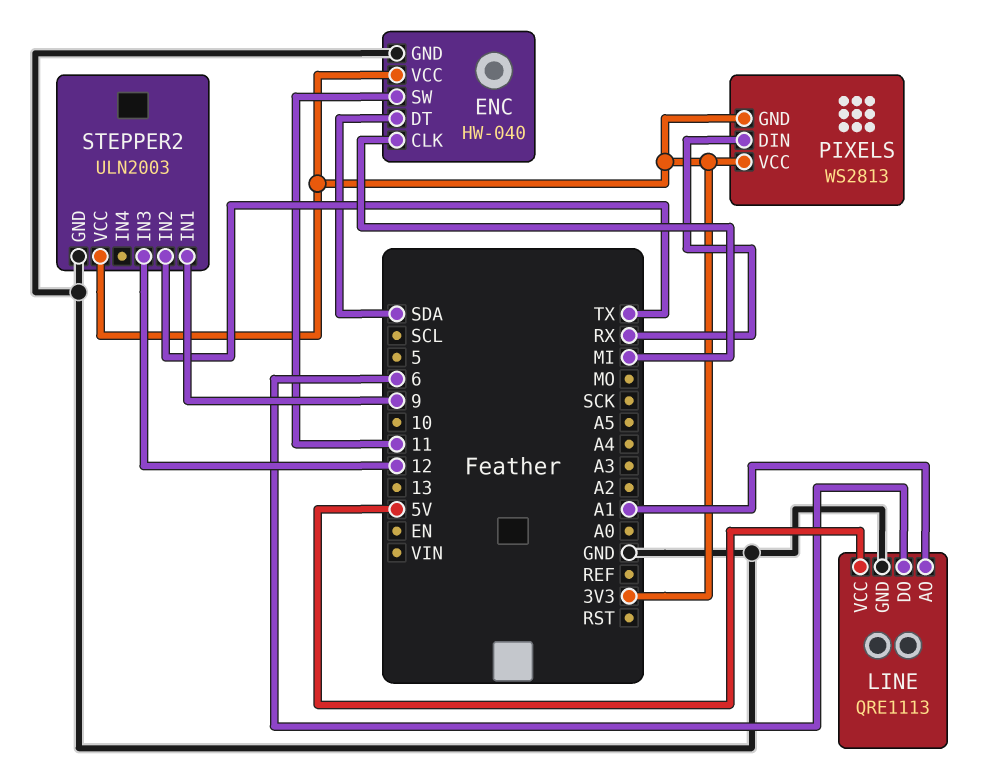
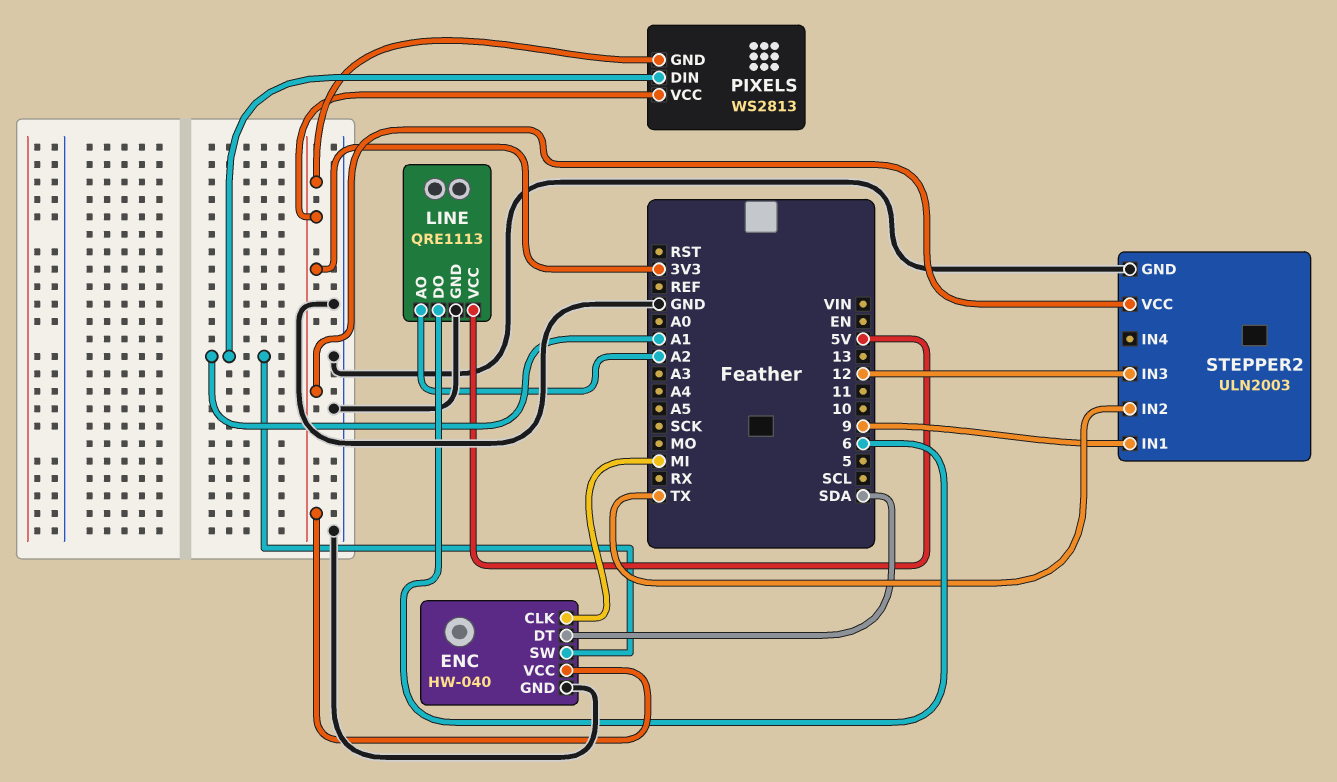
ENC pin SW: 11 -> A1
LINE pin AO: A1 -> A2
PIXELS pin DIN: RX -> A1

